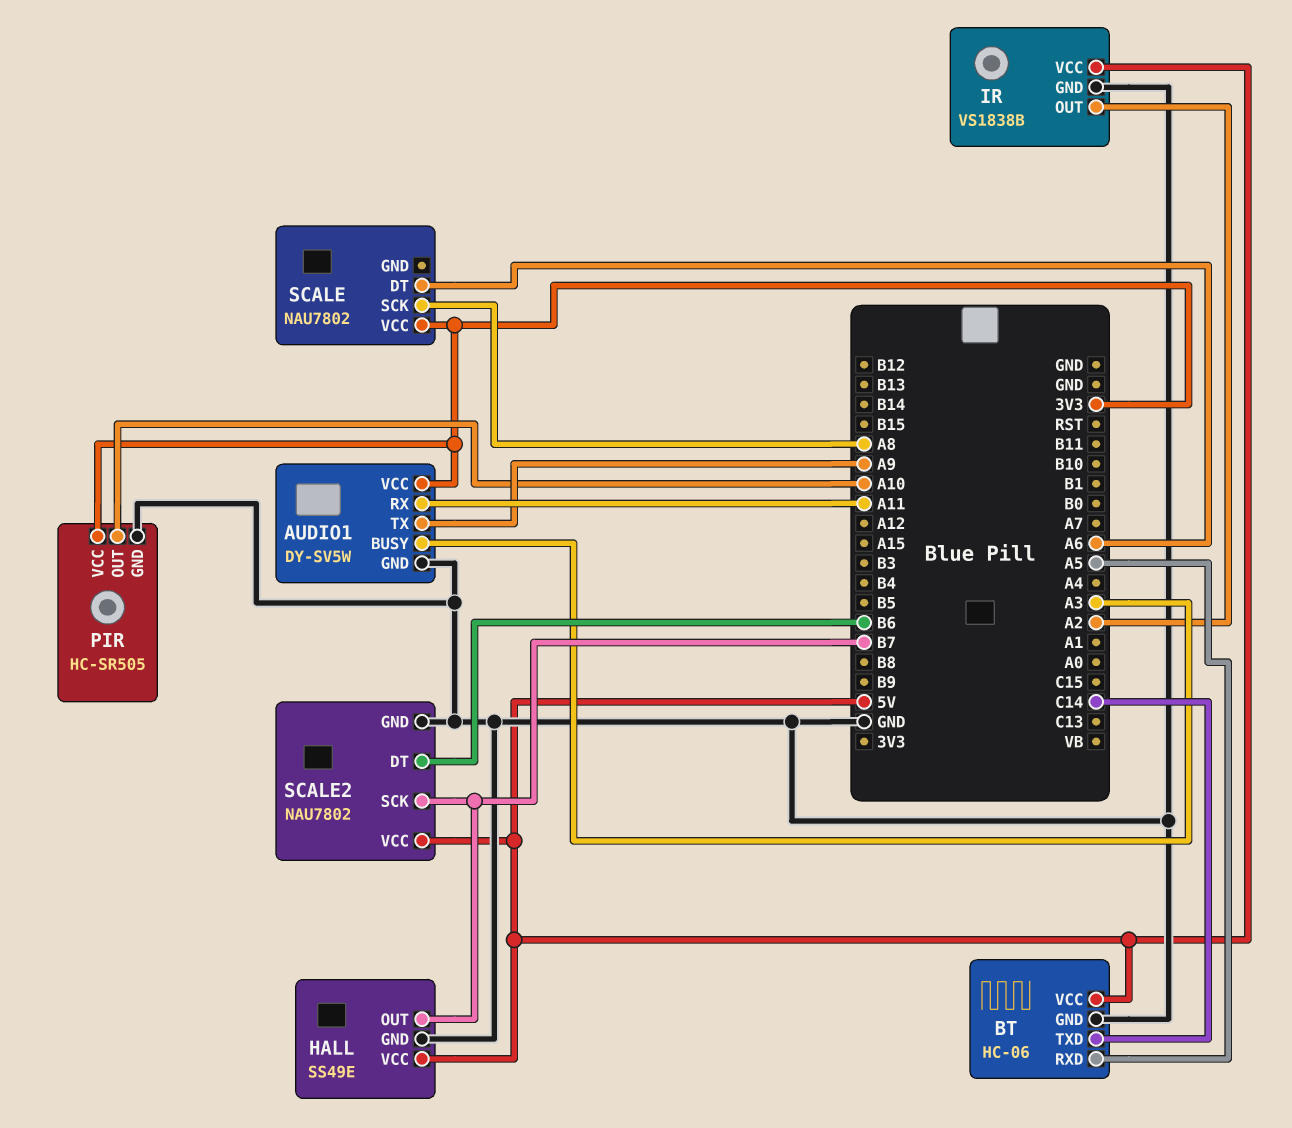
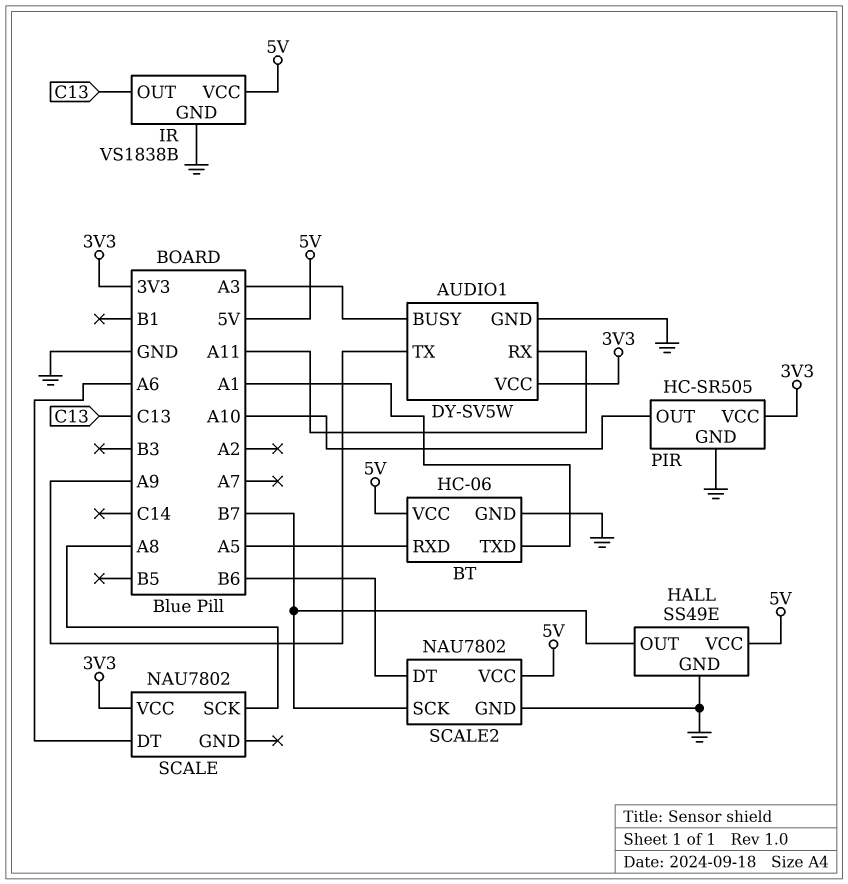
BT pin TXD: C14 -> A1
IR pin OUT: A2 -> C13

